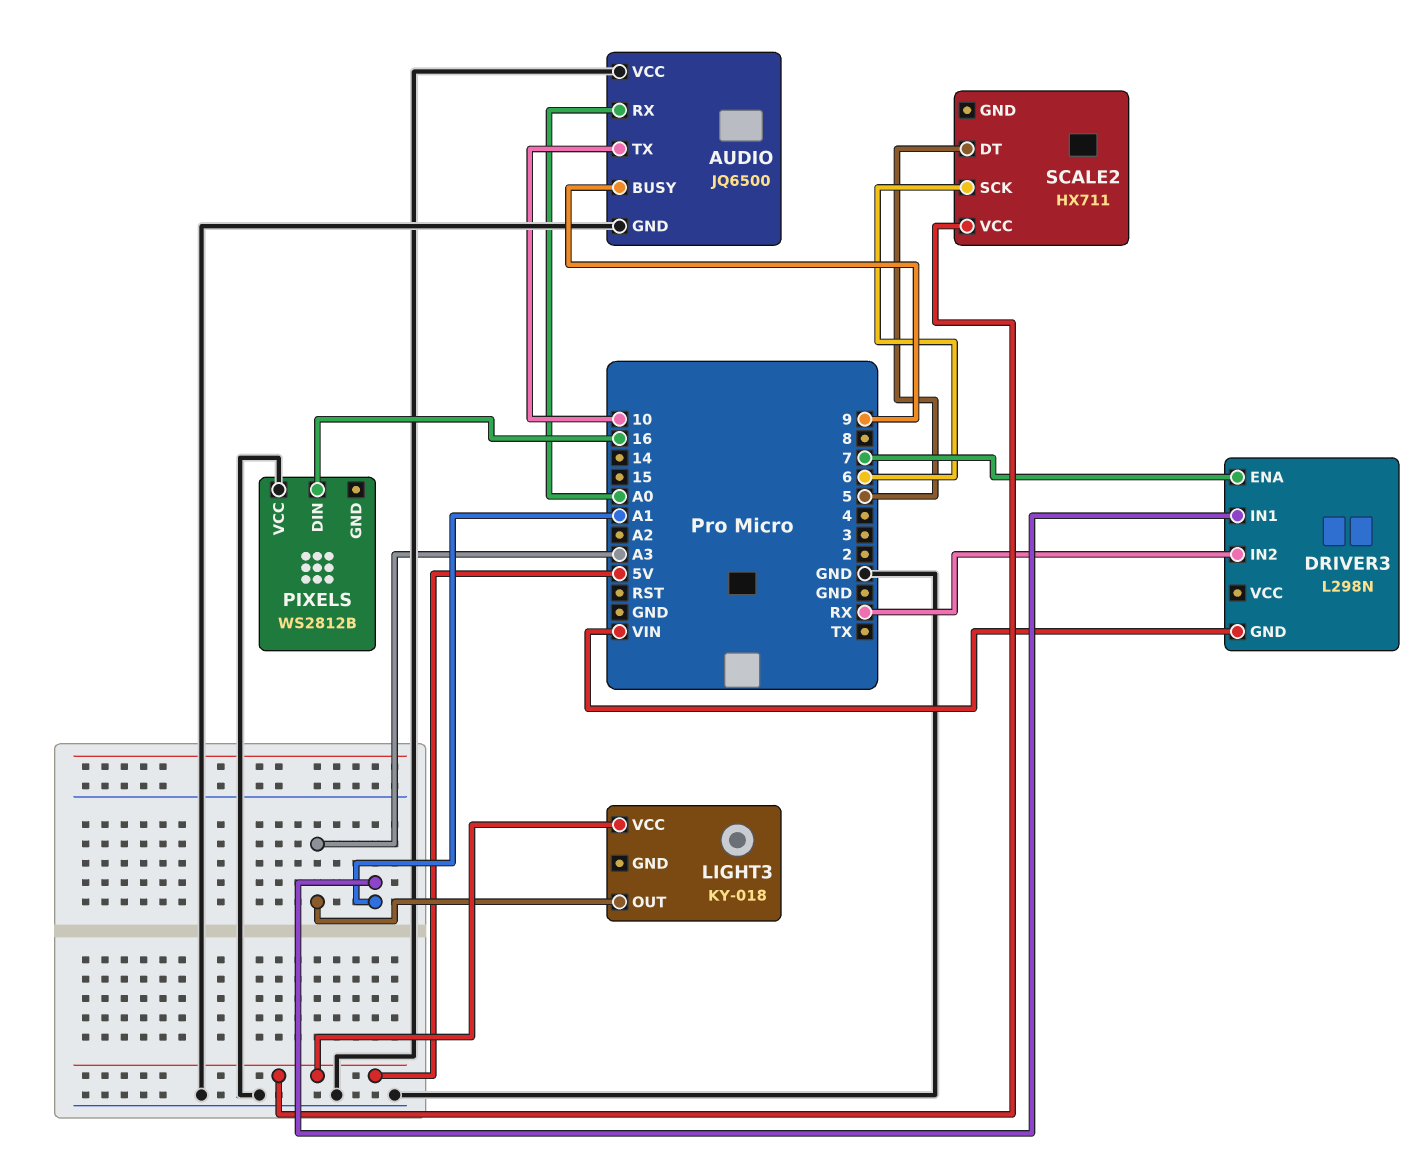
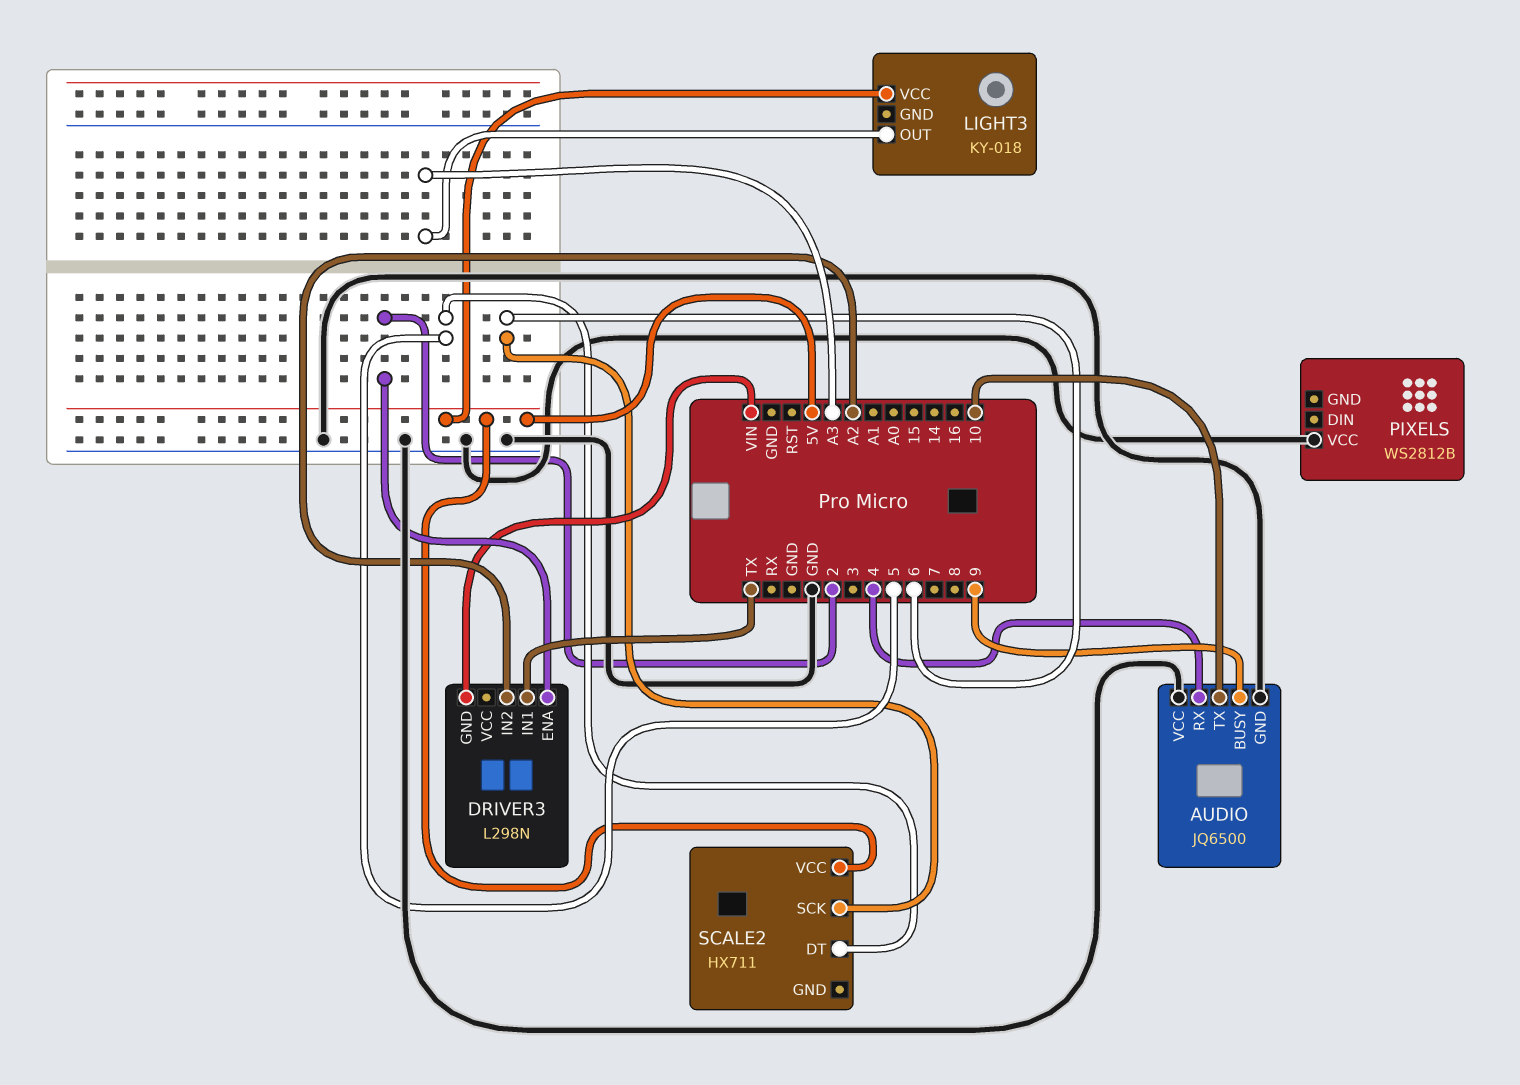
AUDIO pin RX: A0 -> 4
DRIVER3 pin ENA: 7 -> 2
DRIVER3 pin IN1: A1 -> TX
DRIVER3 pin IN2: RX -> A2
PIXELS pin DIN: 16 -> none

